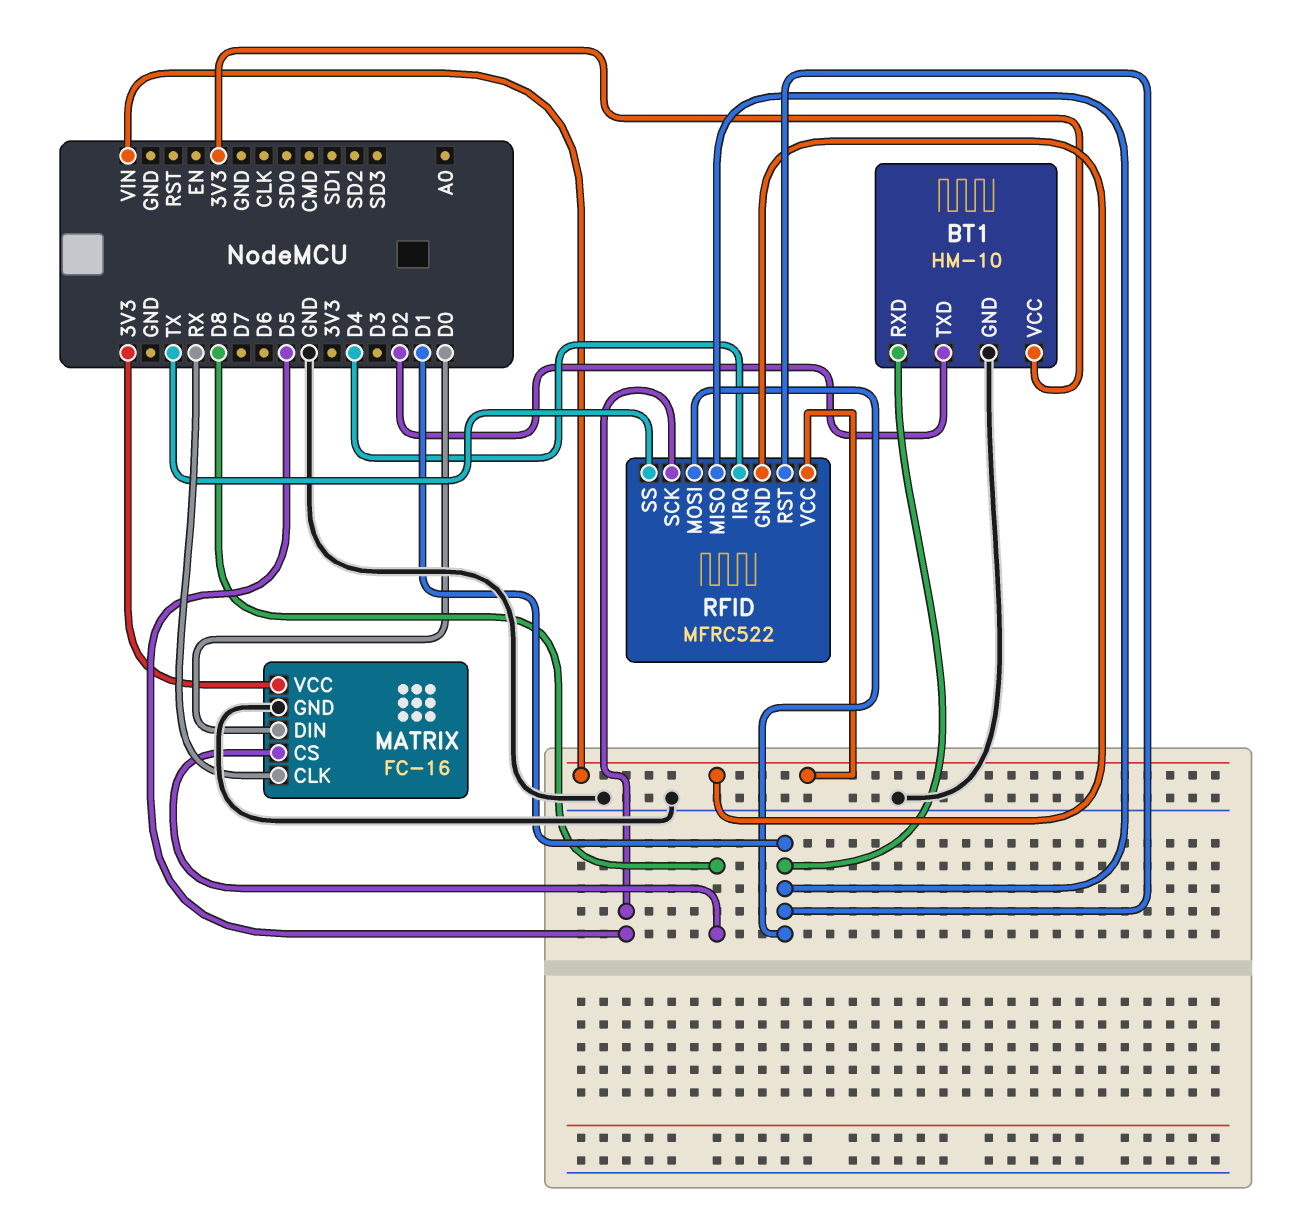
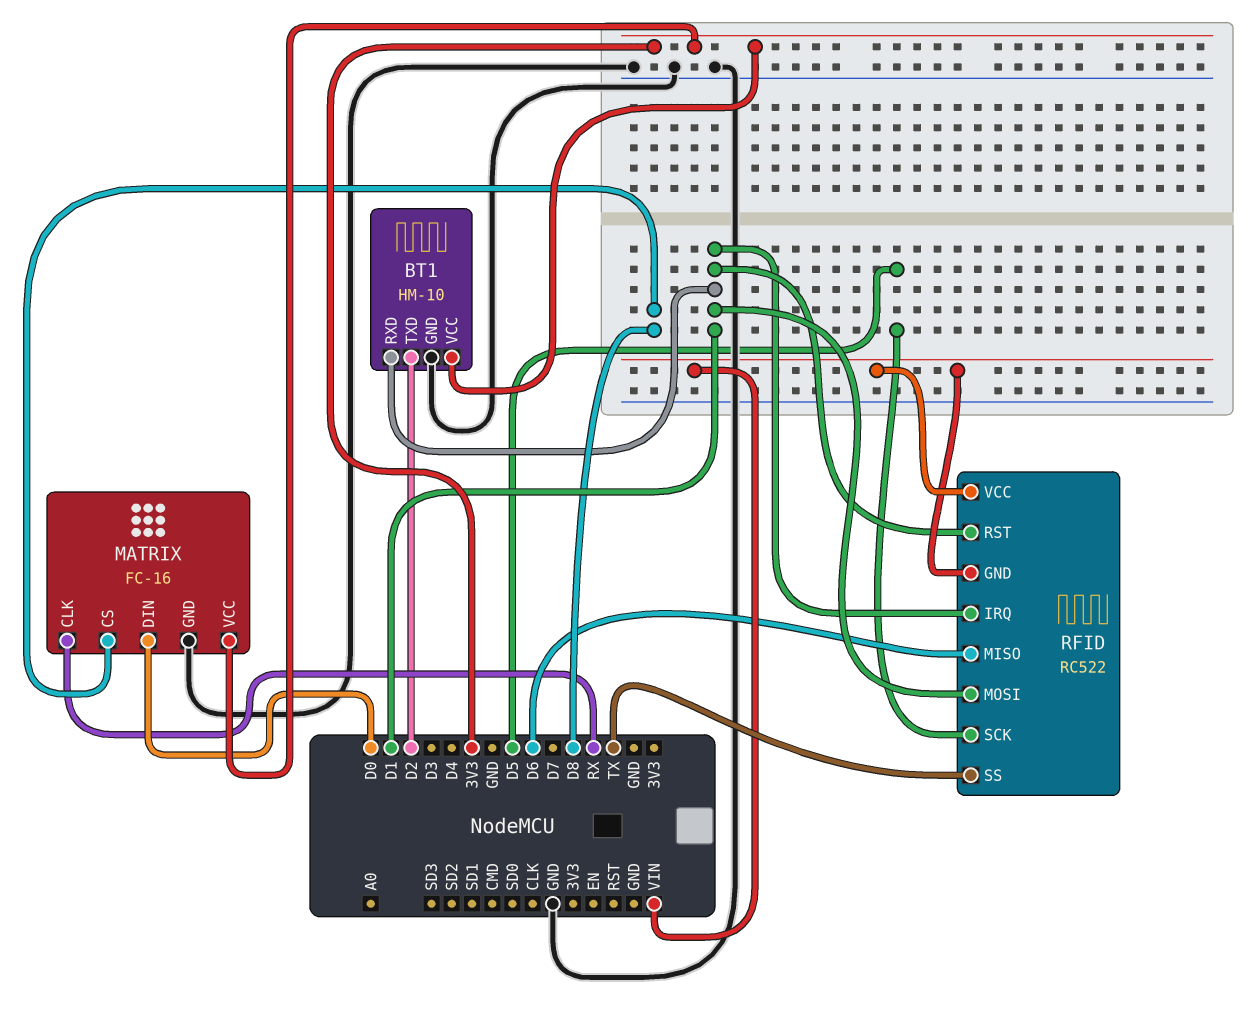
RFID: MFRC522 -> RC522
RFID pin IRQ: D4 -> D1
RFID pin MISO: D1 -> D6

